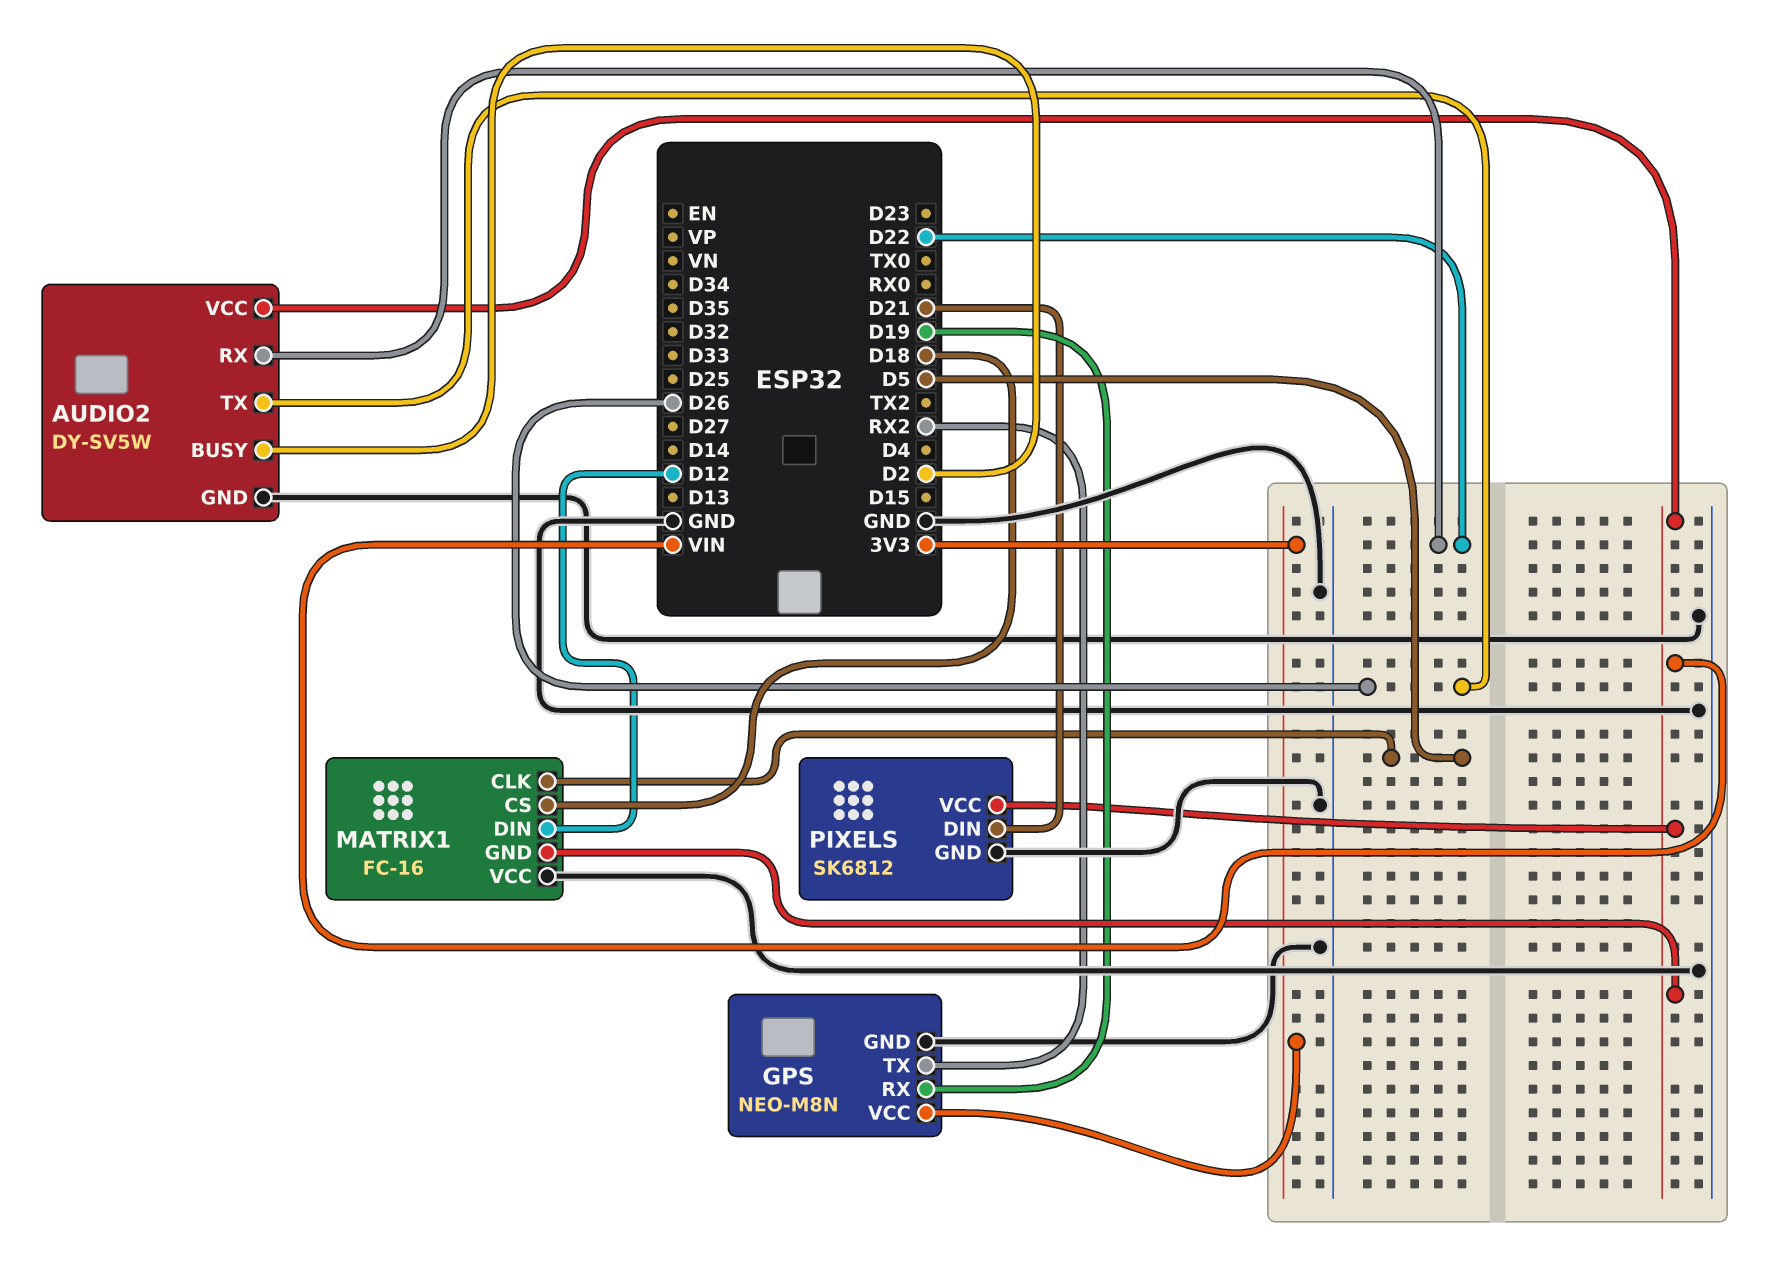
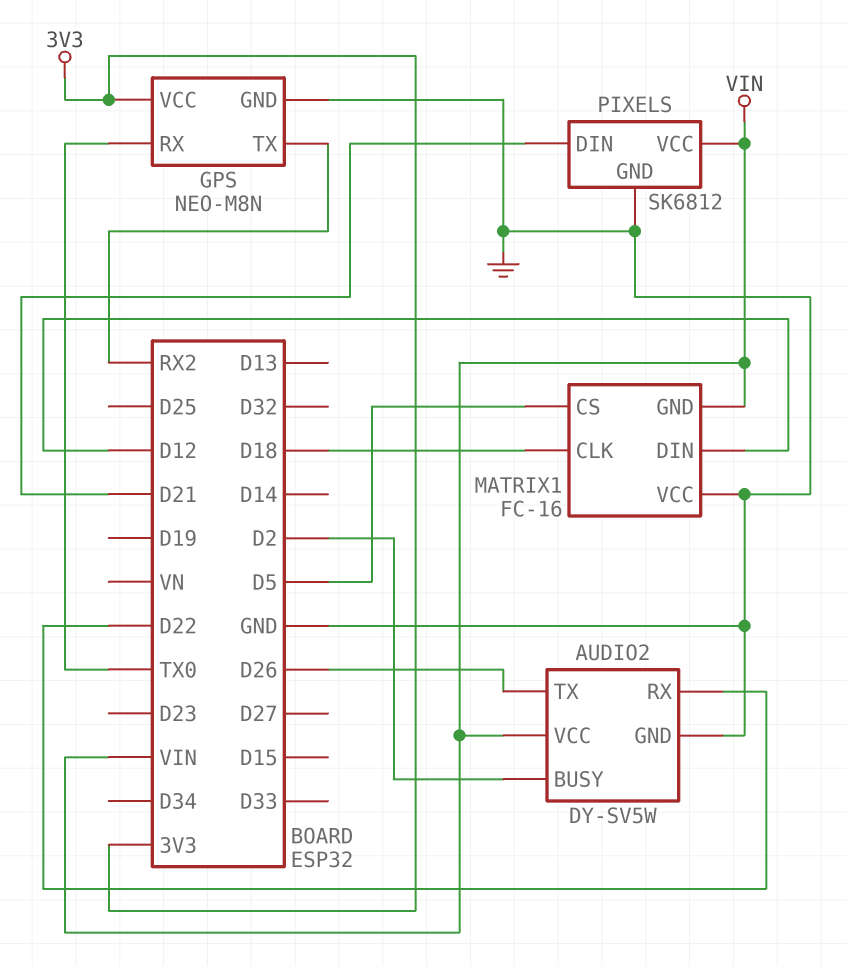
GPS pin RX: D19 -> TX0
MATRIX1 pin CLK: D5 -> D18
MATRIX1 pin CS: D18 -> D5

